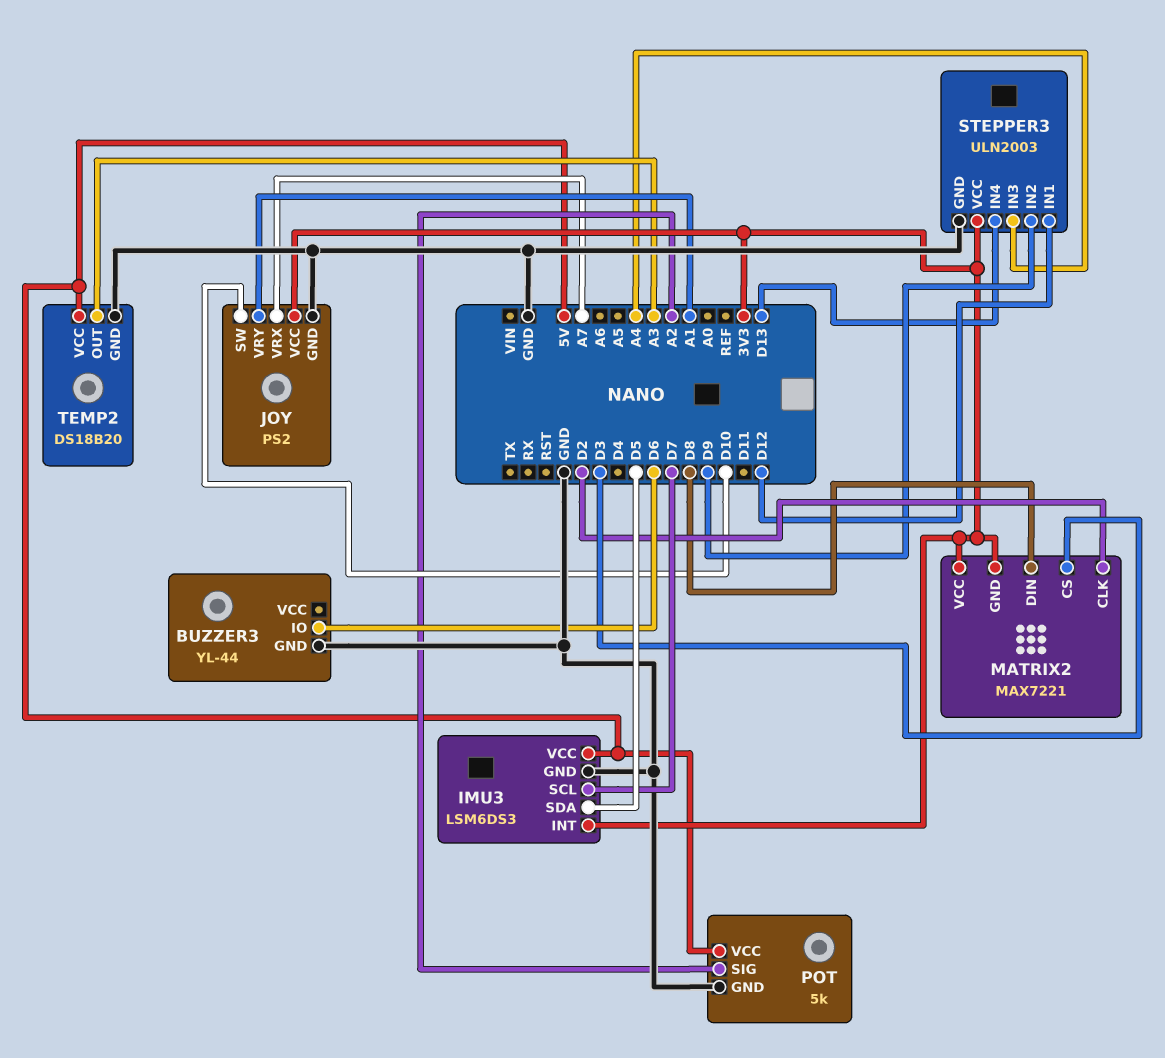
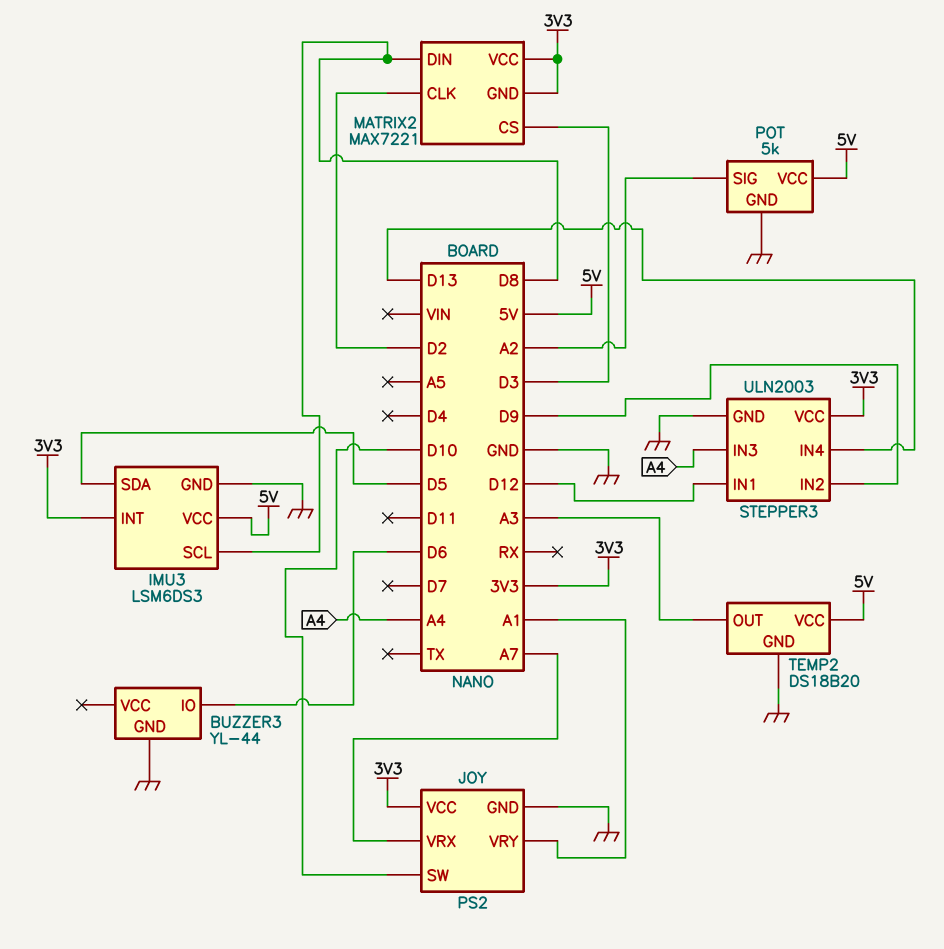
IMU3 pin SCL: D7 -> D8

